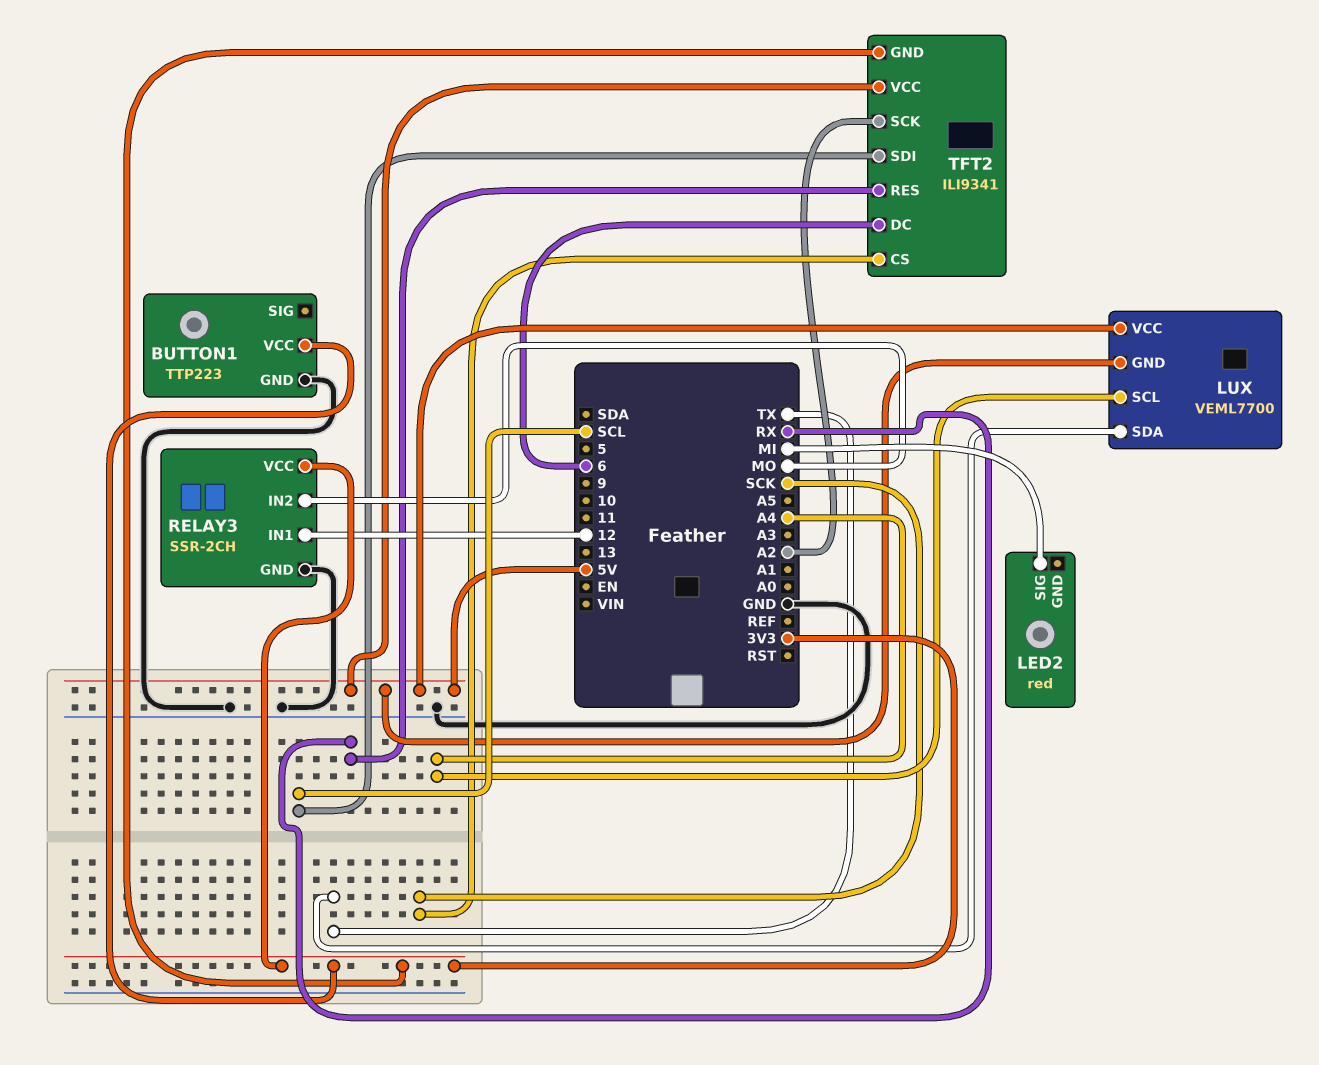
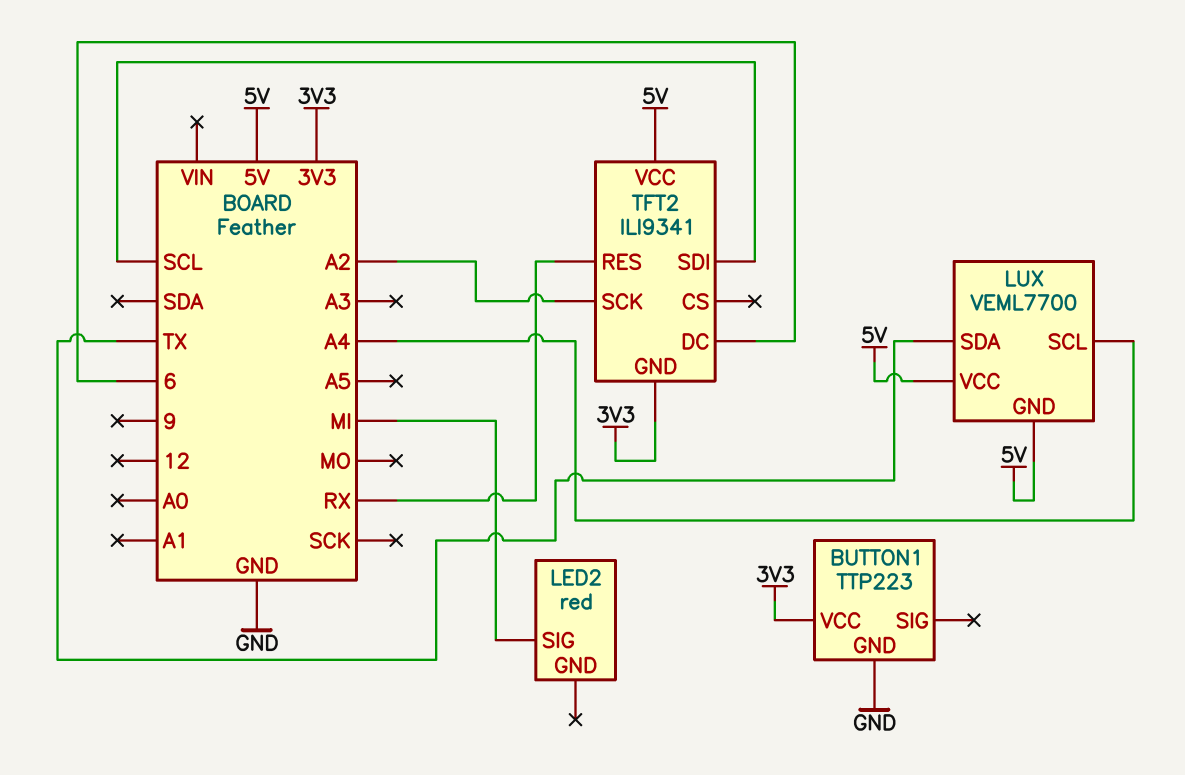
RELAY3: SSR-2CH -> none
RELAY3 pin GND: GND -> none
RELAY3 pin IN1: 12 -> none
RELAY3 pin IN2: MO -> none
RELAY3 pin VCC: 3V3 -> none
TFT2 pin CS: SCK -> none

